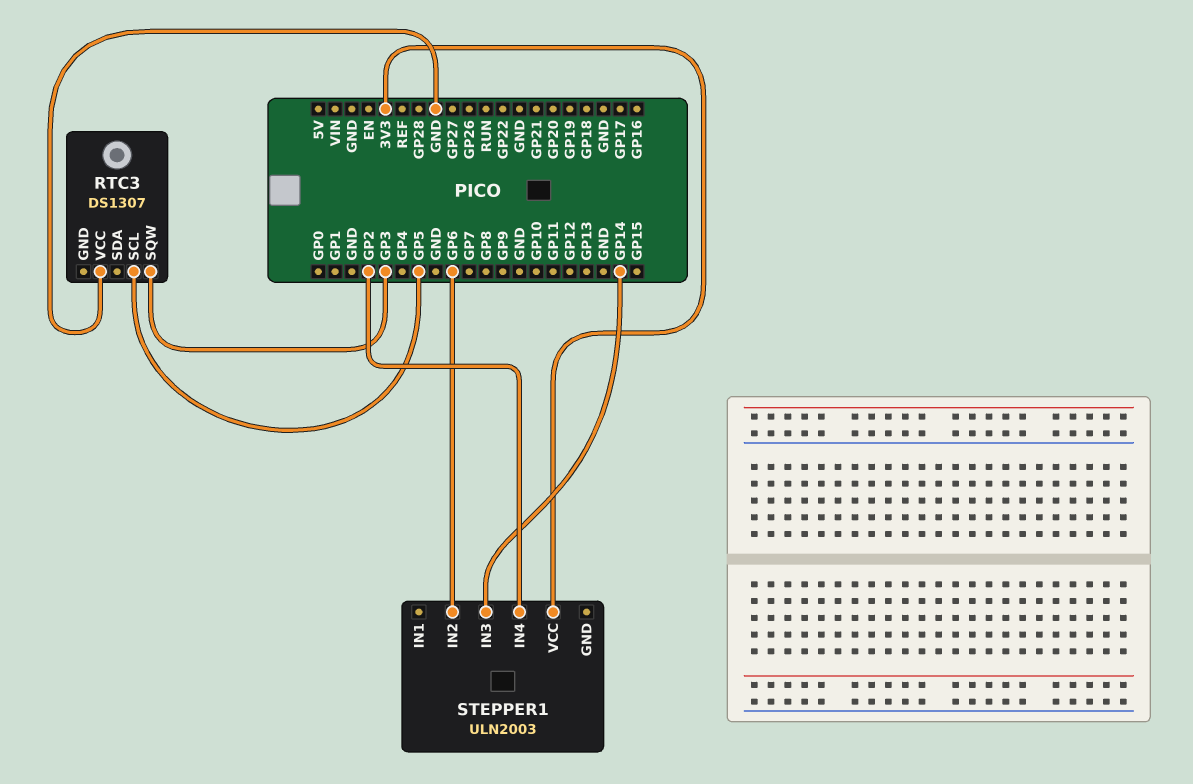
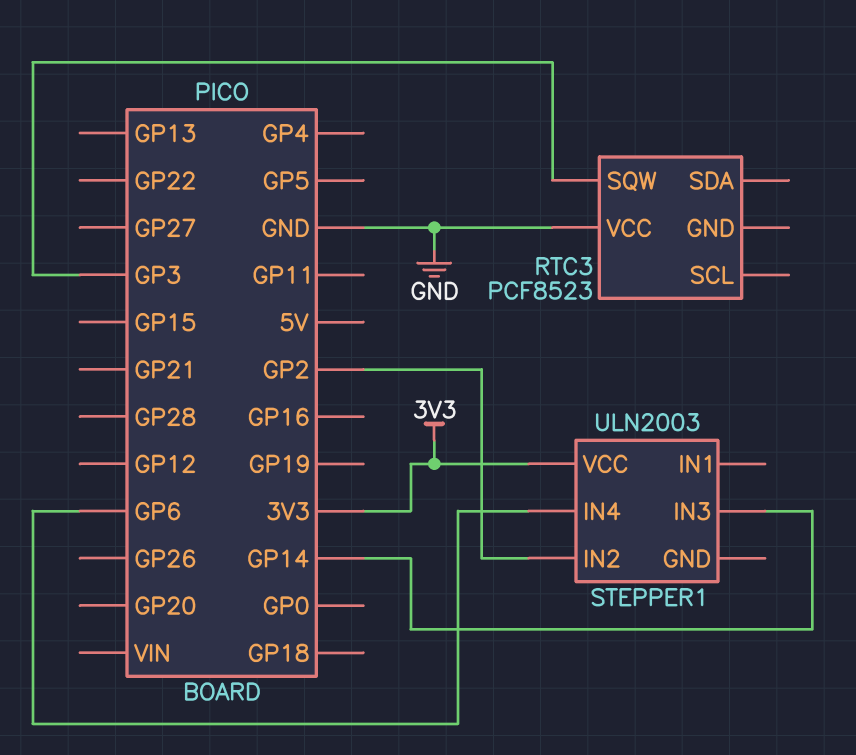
RTC3: DS1307 -> PCF8523
RTC3 pin SCL: GP5 -> none
STEPPER1 pin IN2: GP6 -> GP2
STEPPER1 pin IN4: GP2 -> GP6

